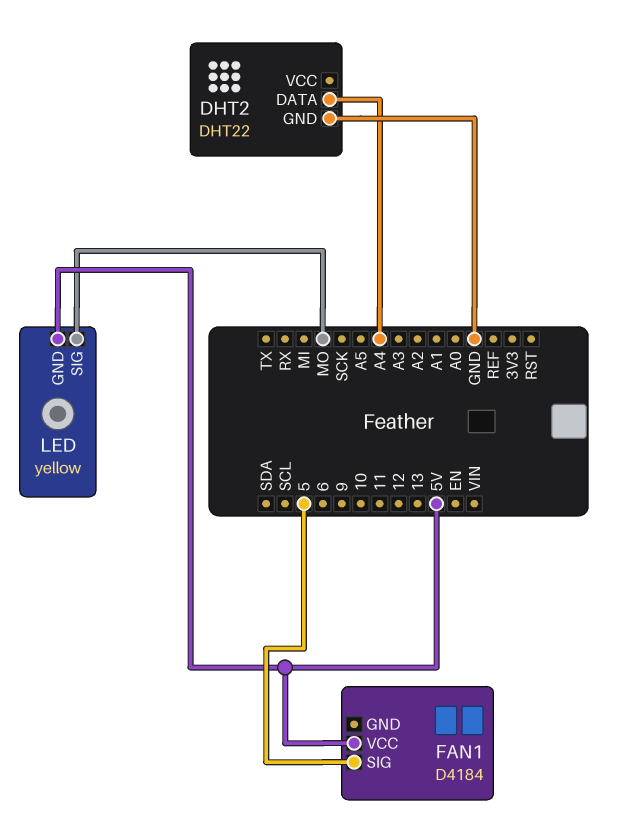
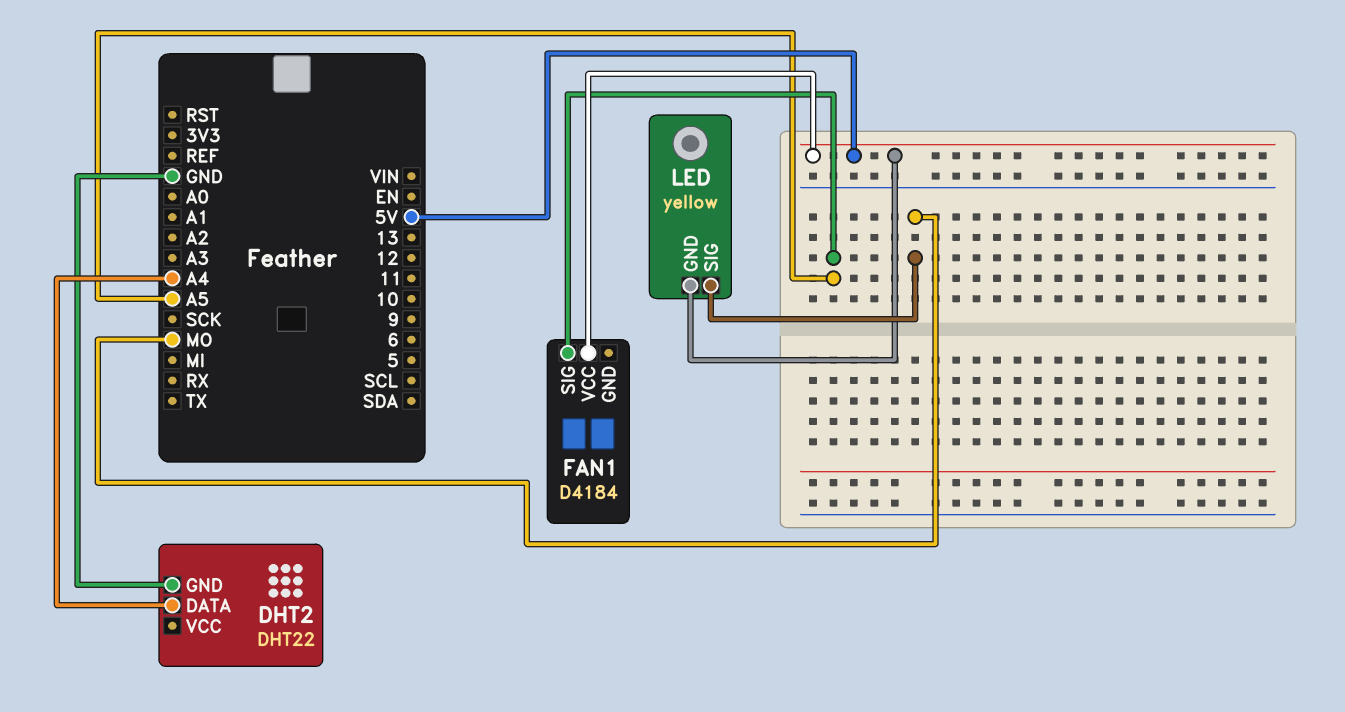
FAN1 pin SIG: 5 -> A5

